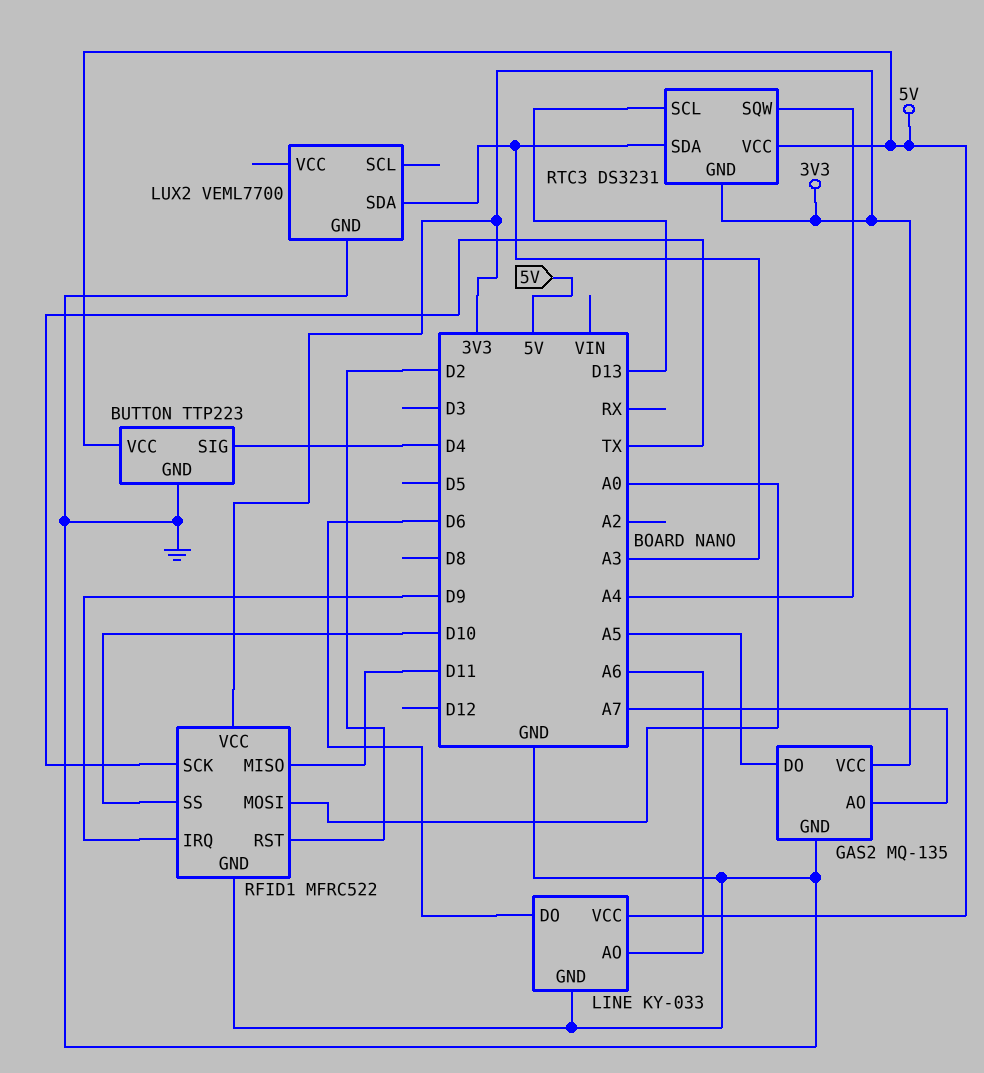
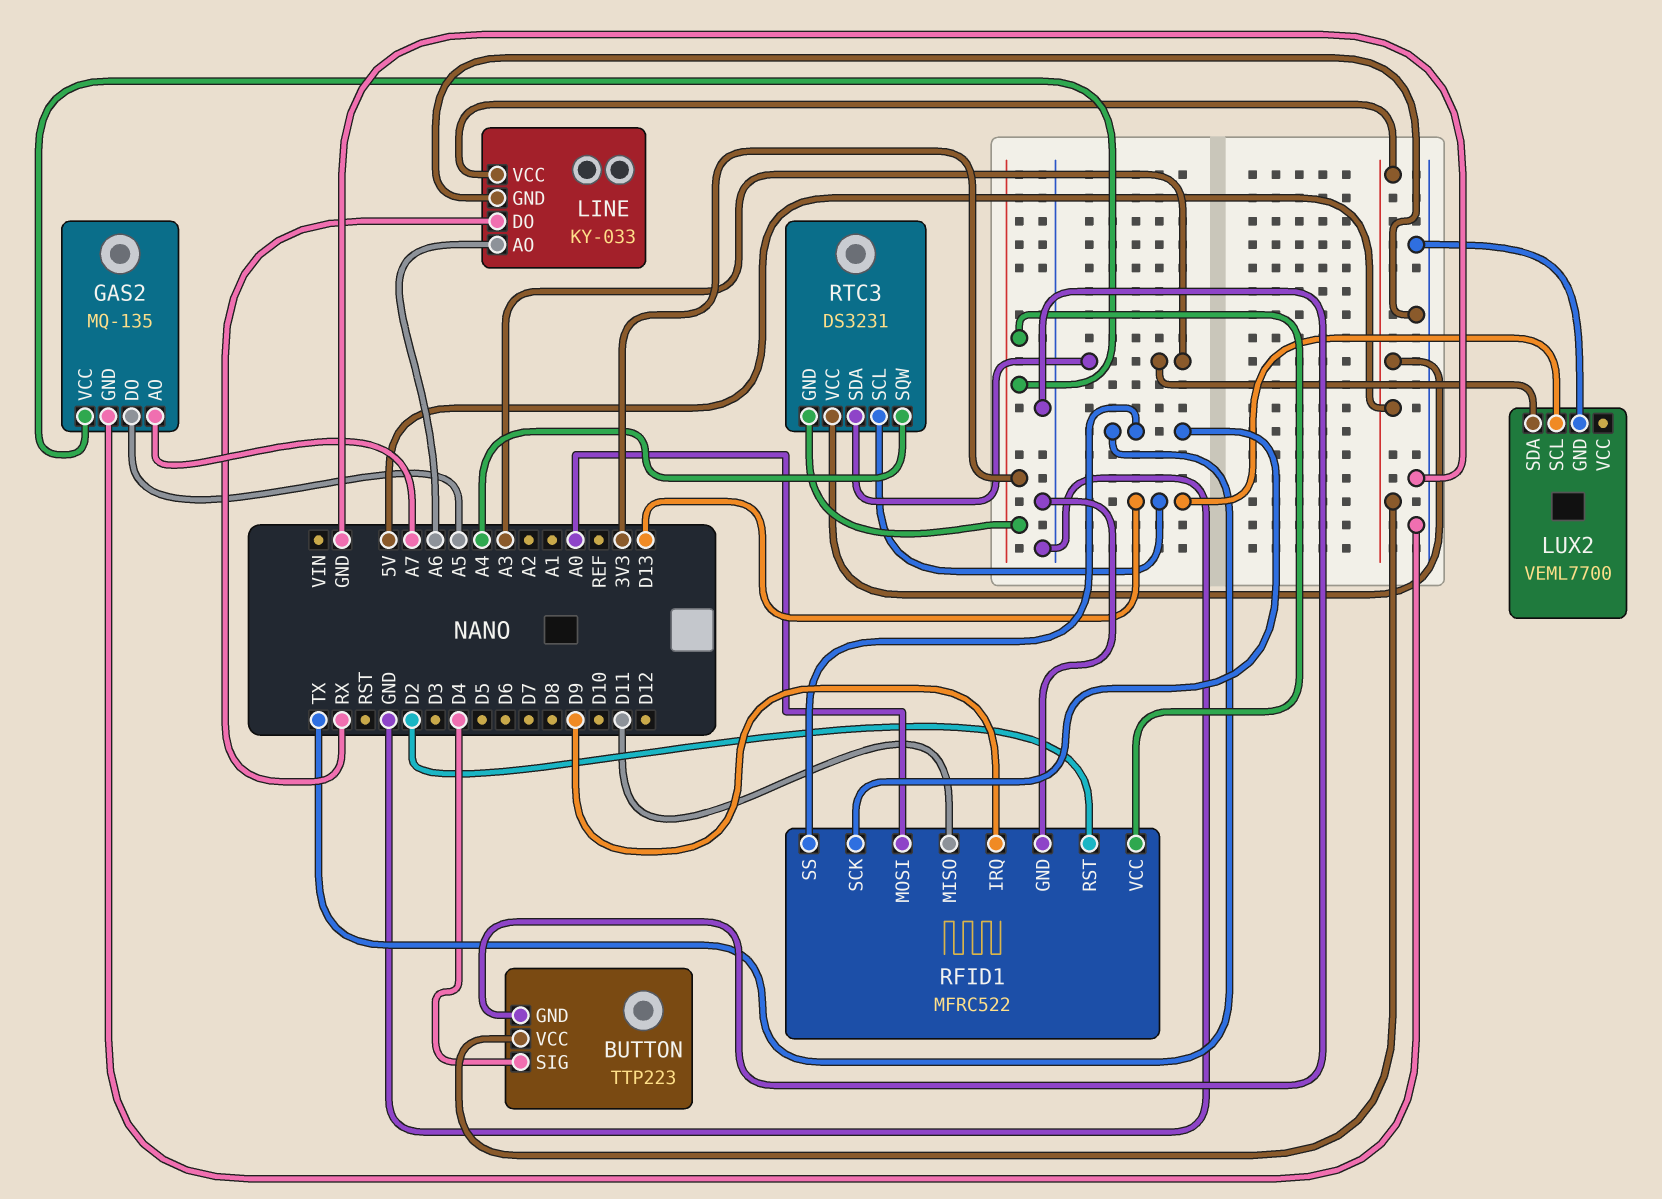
LINE pin DO: D6 -> RX
LUX2 pin SCL: none -> D13
RFID1 pin SS: D10 -> TX

